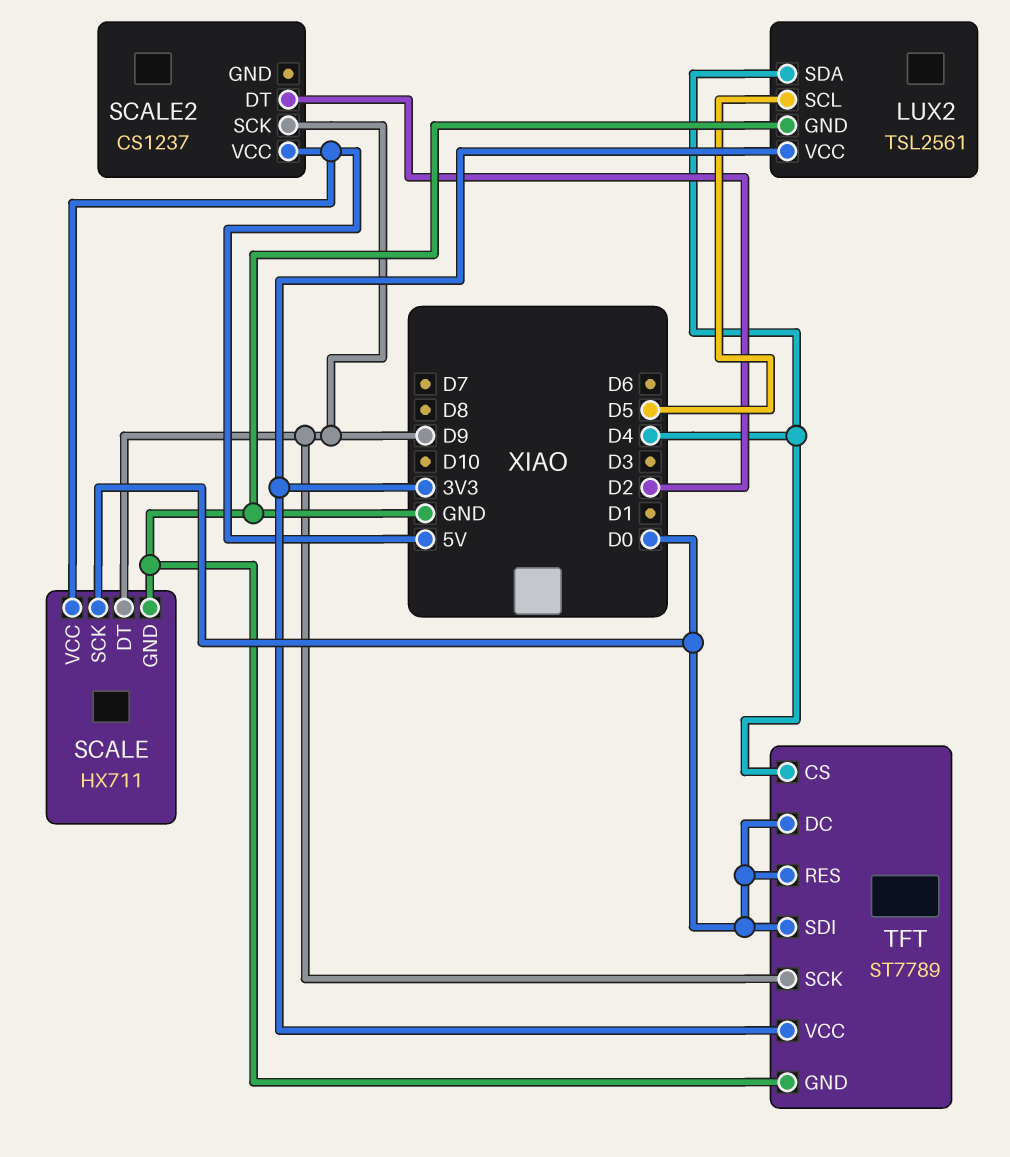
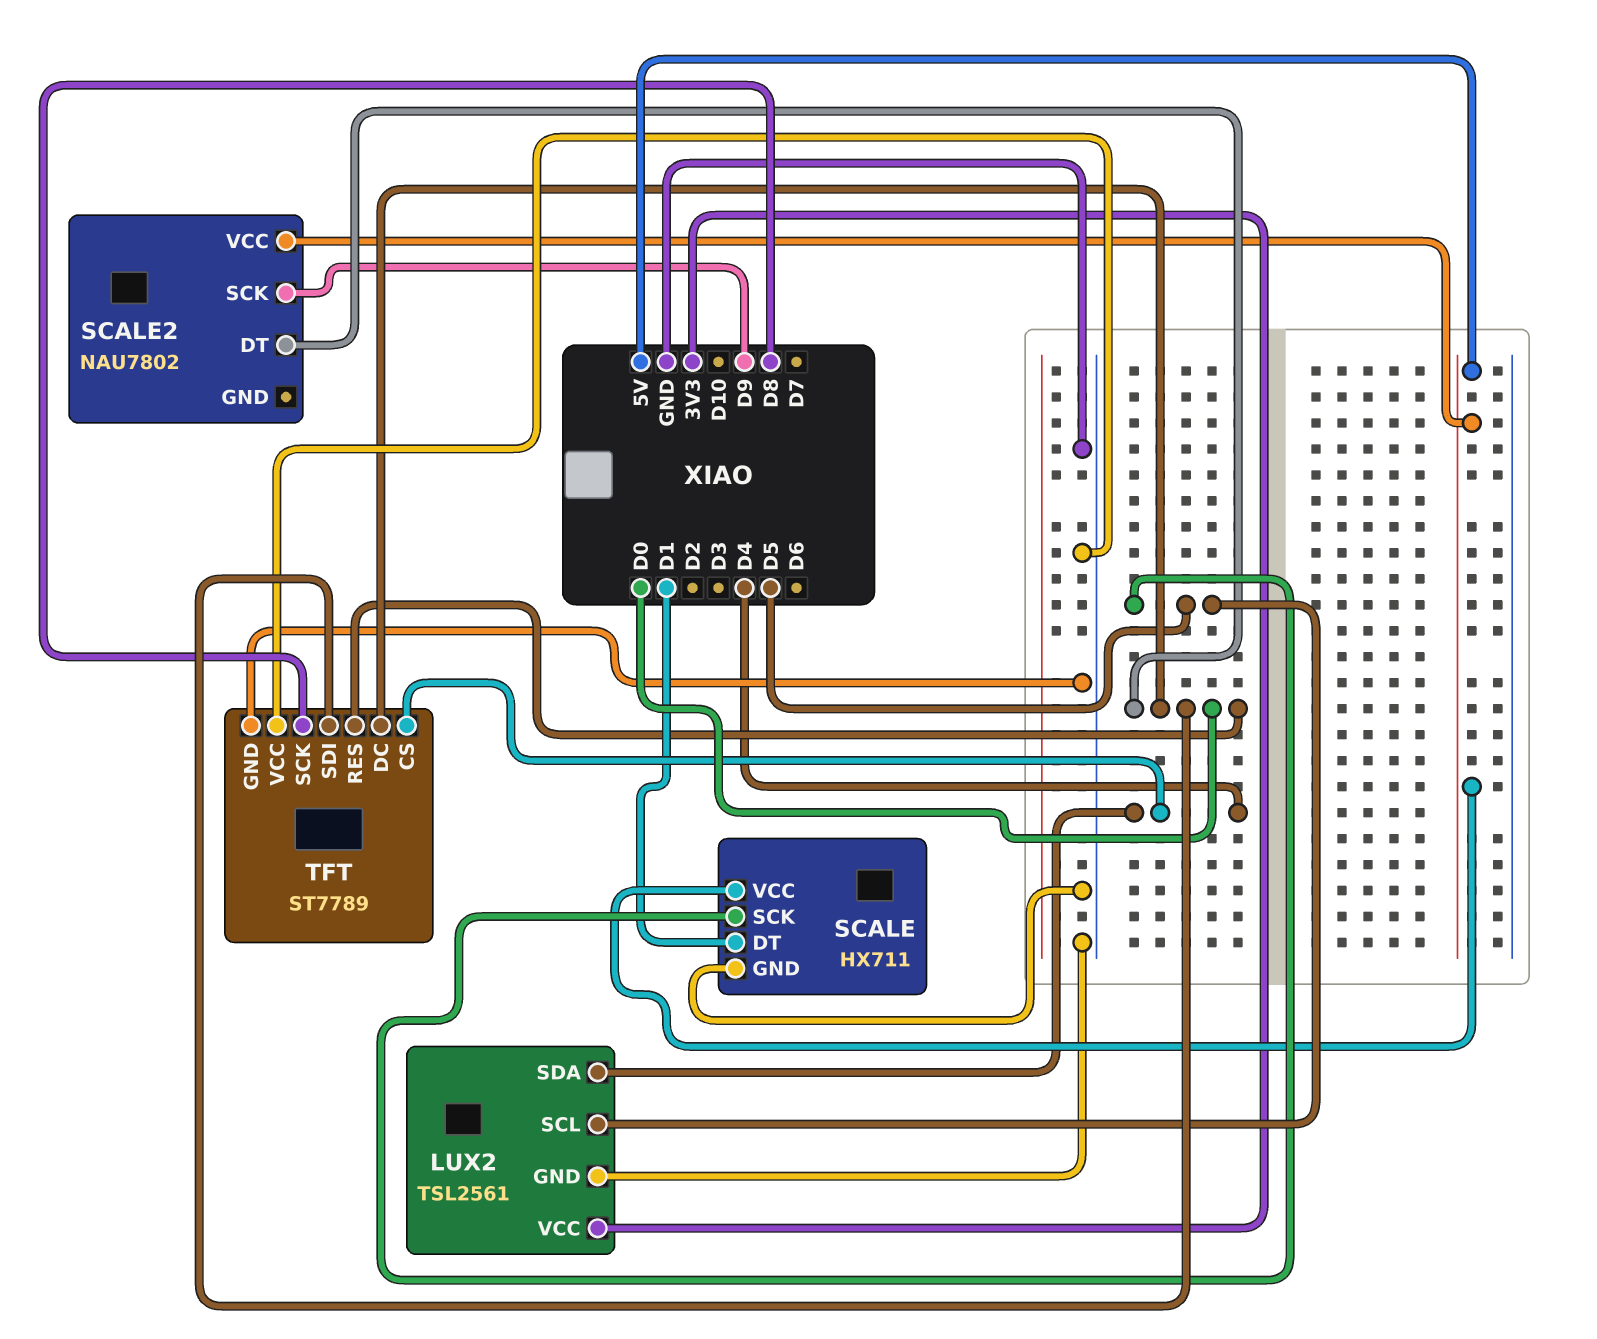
SCALE pin DT: D9 -> D1
SCALE pin SCK: D0 -> D5
SCALE2: CS1237 -> NAU7802
SCALE2 pin DT: D2 -> D0
TFT pin SCK: D9 -> D8
TFT pin VCC: 3V3 -> GND

